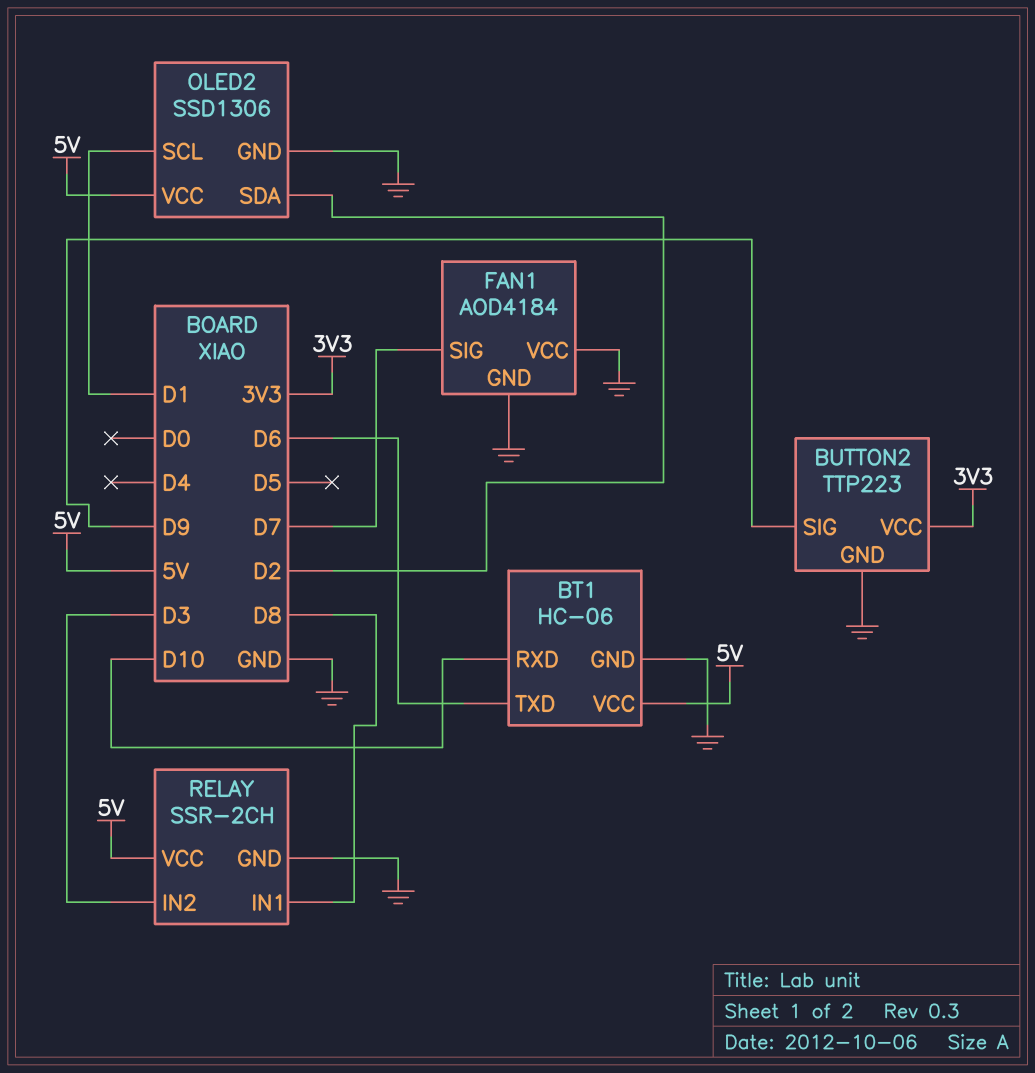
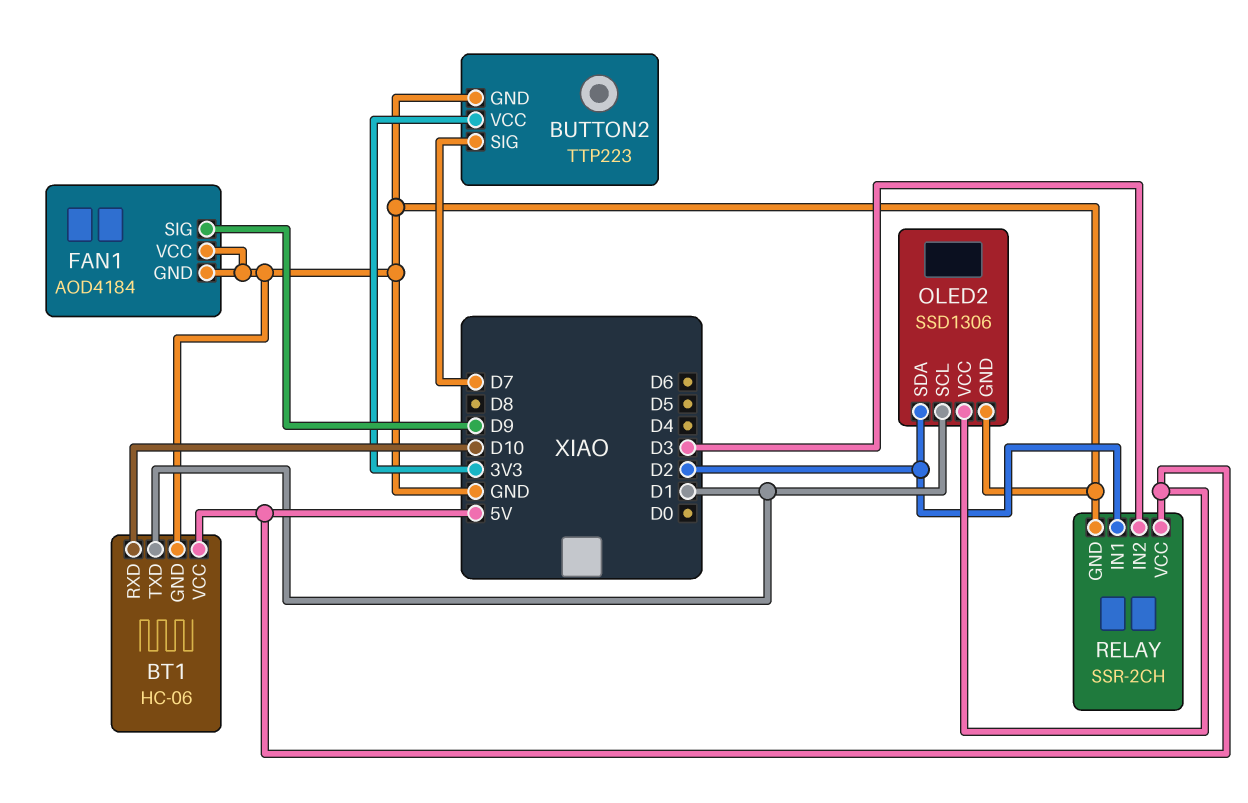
BT1 pin TXD: D6 -> D1
BUTTON2 pin SIG: D9 -> D7
FAN1 pin SIG: D7 -> D9
RELAY pin IN1: D8 -> D2

